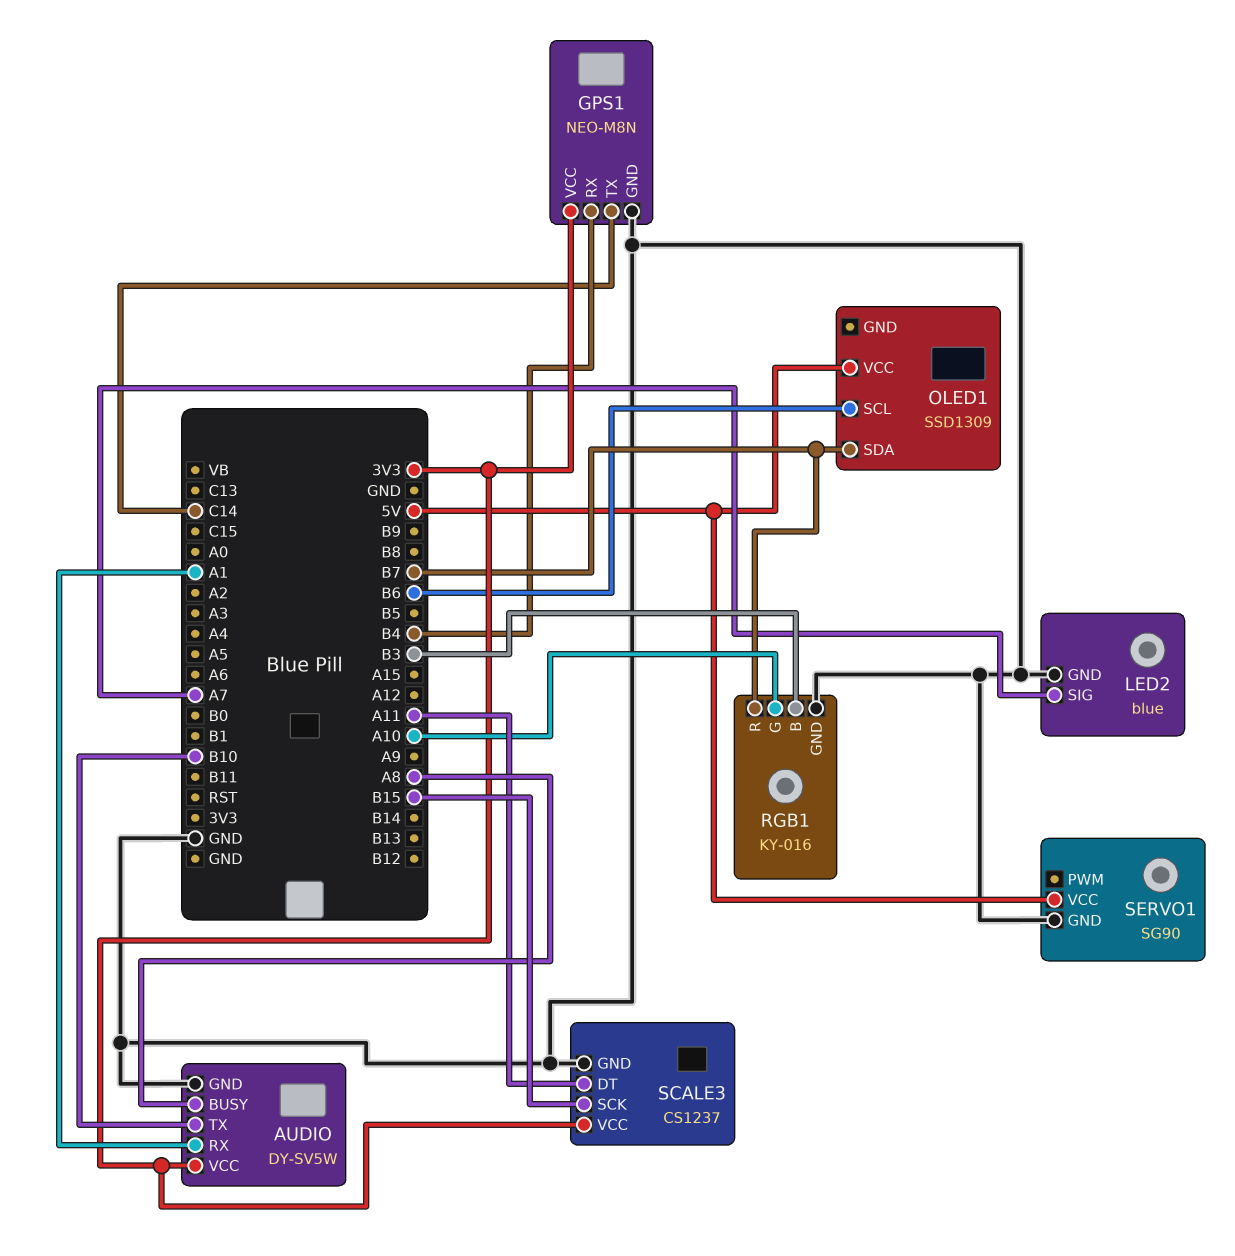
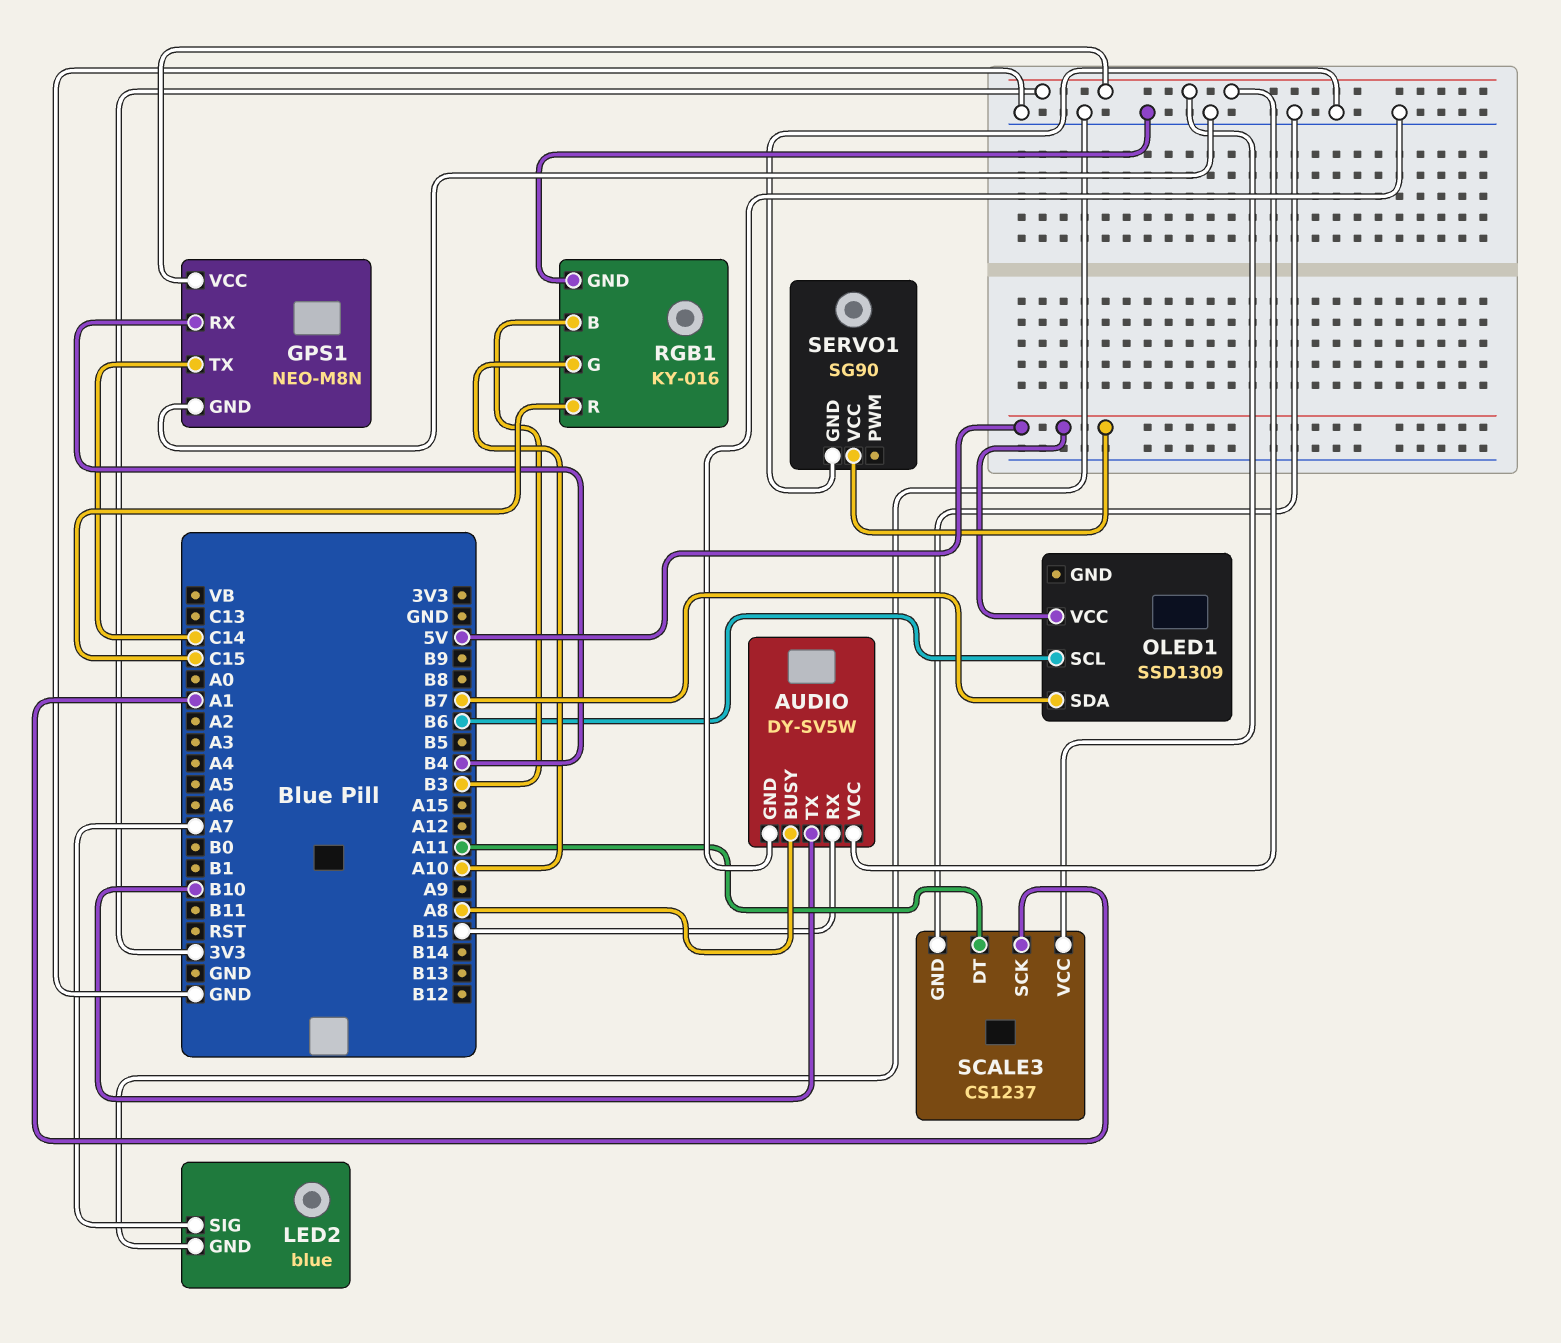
AUDIO pin RX: A1 -> B15
RGB1 pin R: B7 -> C15
SCALE3 pin SCK: B15 -> A1

